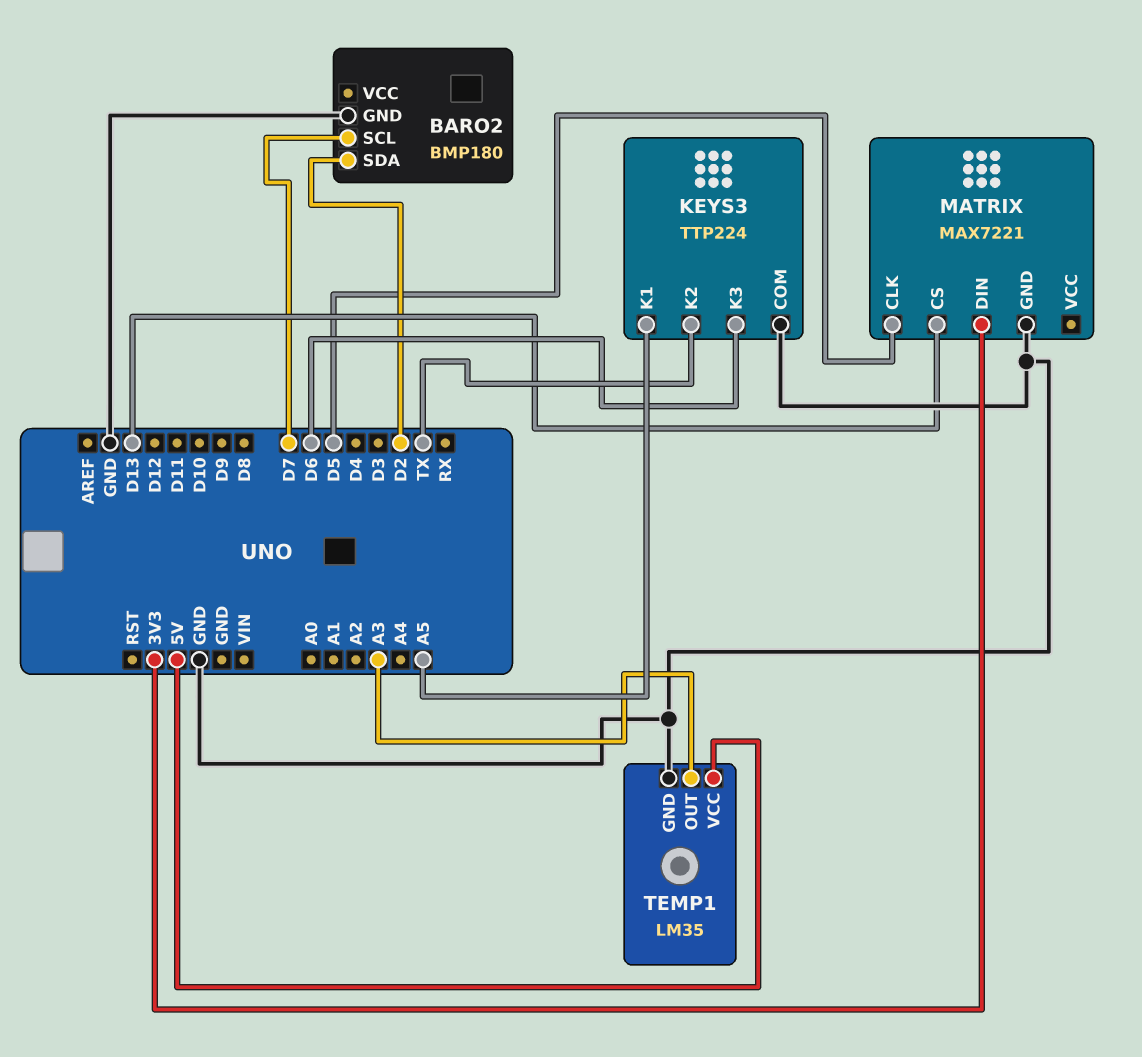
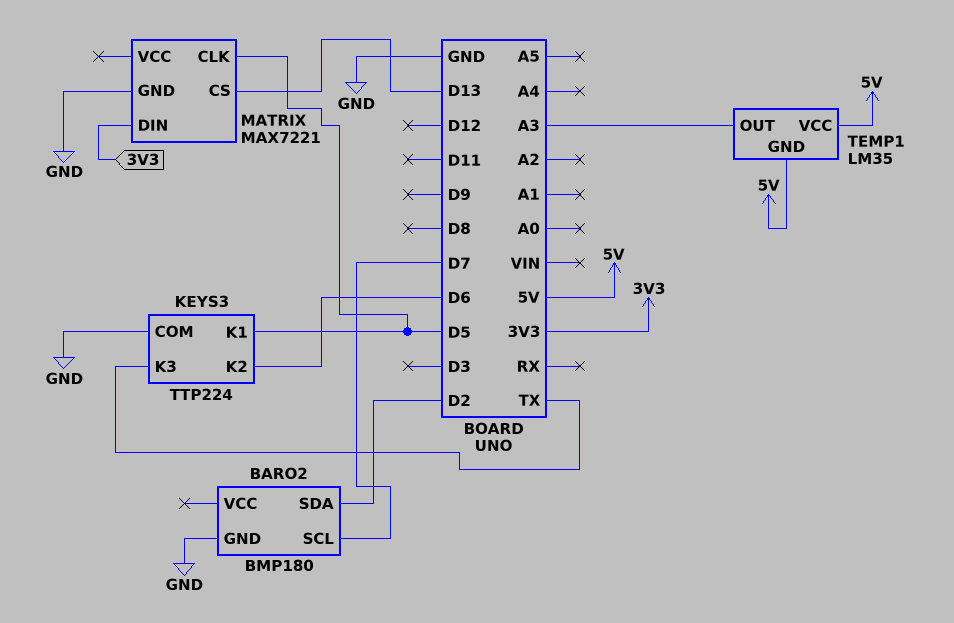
KEYS3 pin K1: A5 -> D5
KEYS3 pin K2: TX -> D6
KEYS3 pin K3: D6 -> TX
TEMP1 pin GND: GND -> 5V

